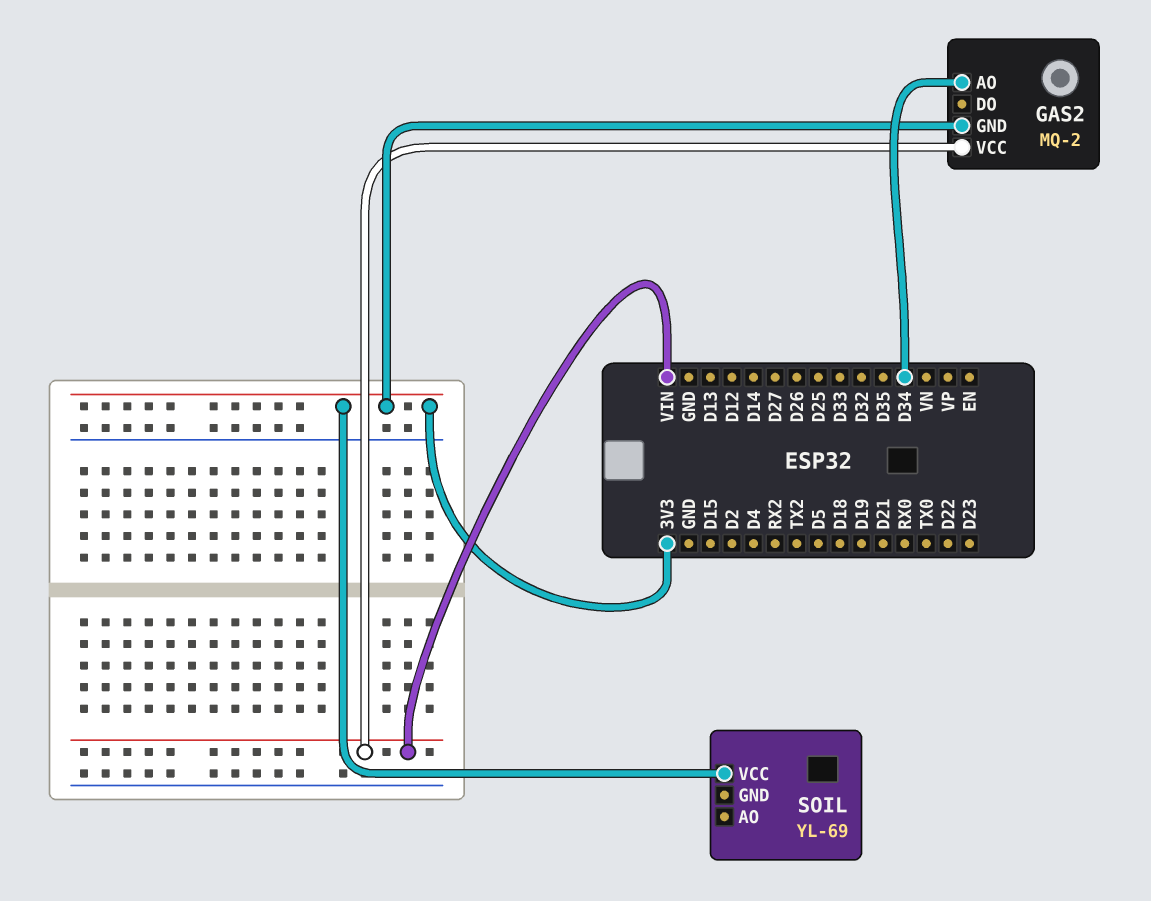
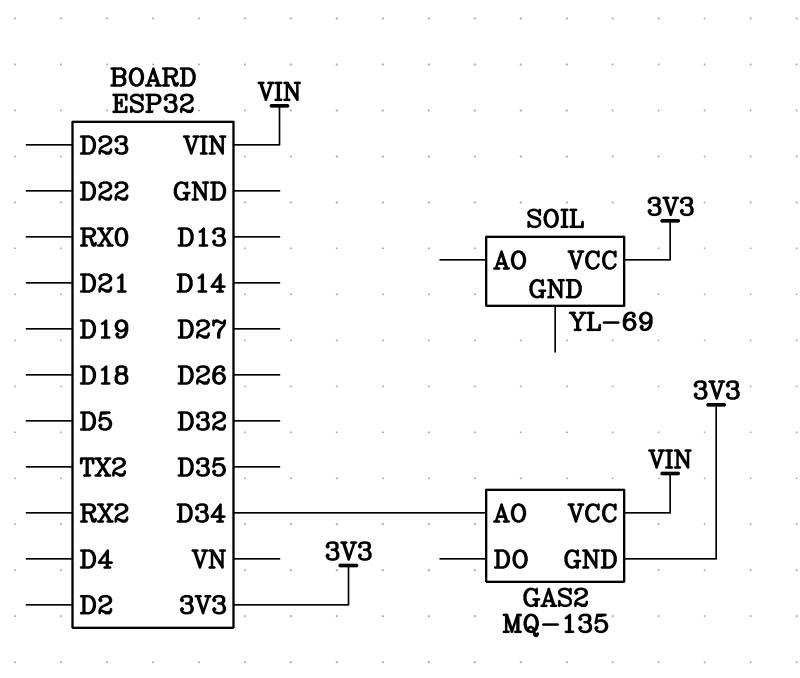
GAS2: MQ-2 -> MQ-135

